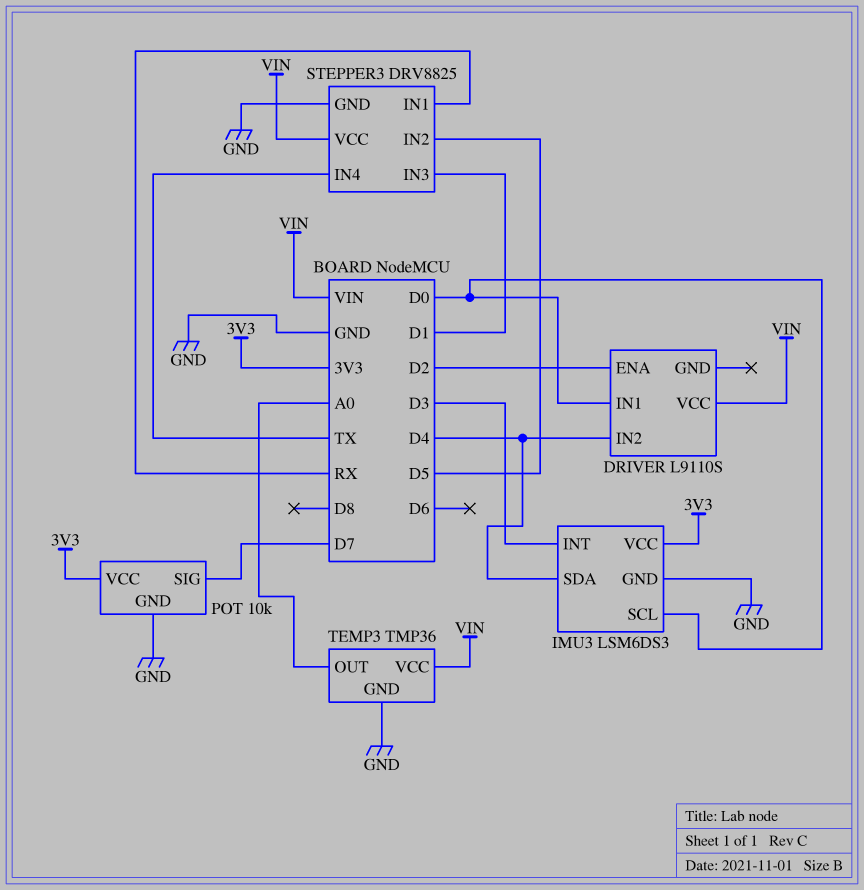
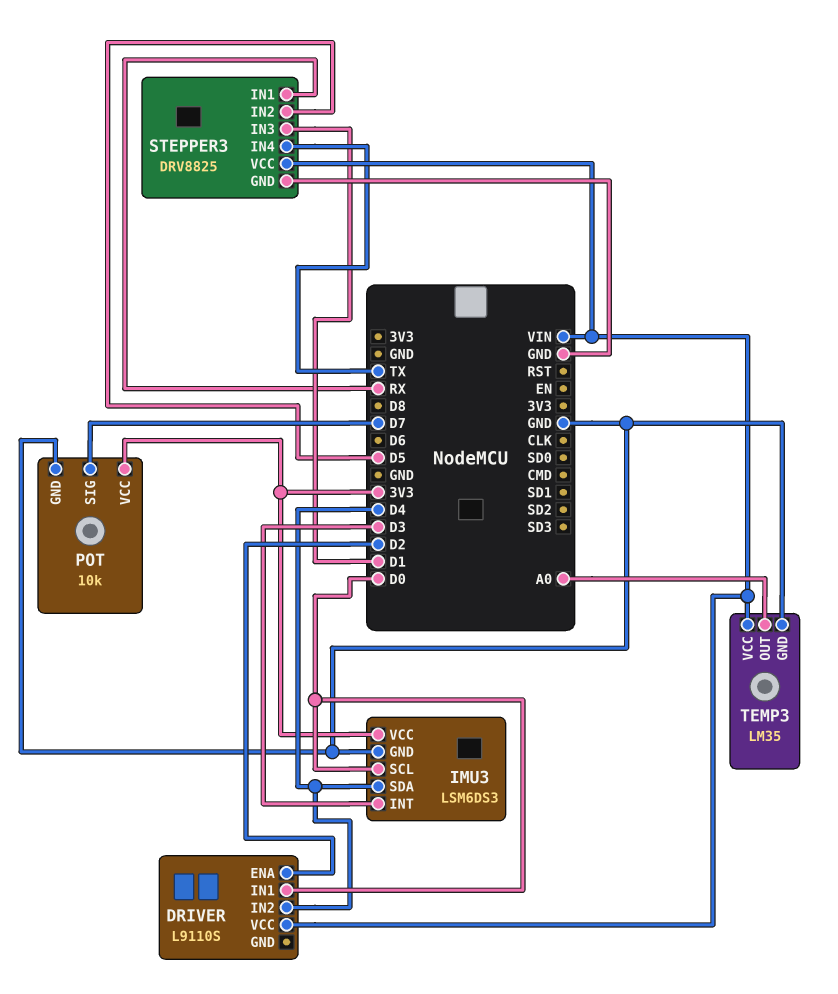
TEMP3: TMP36 -> LM35

